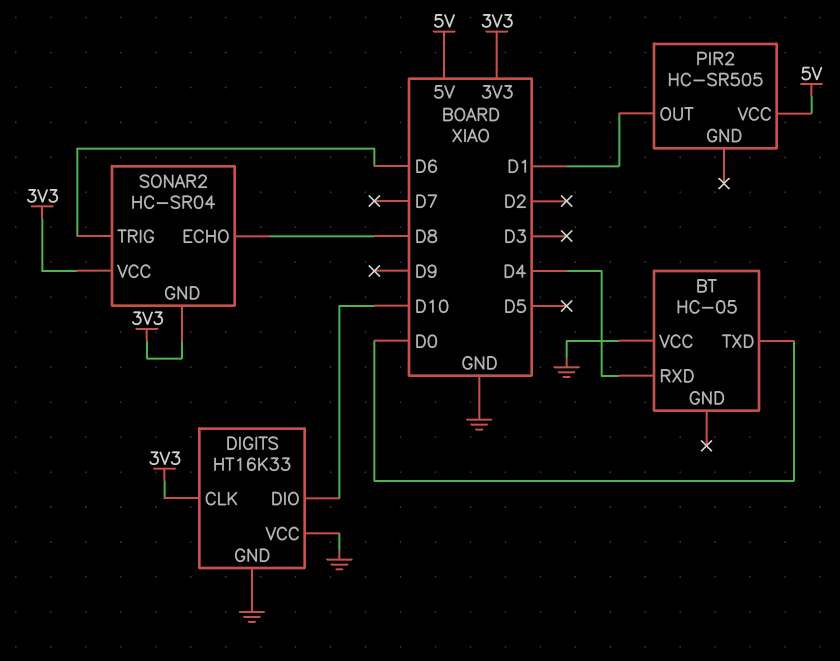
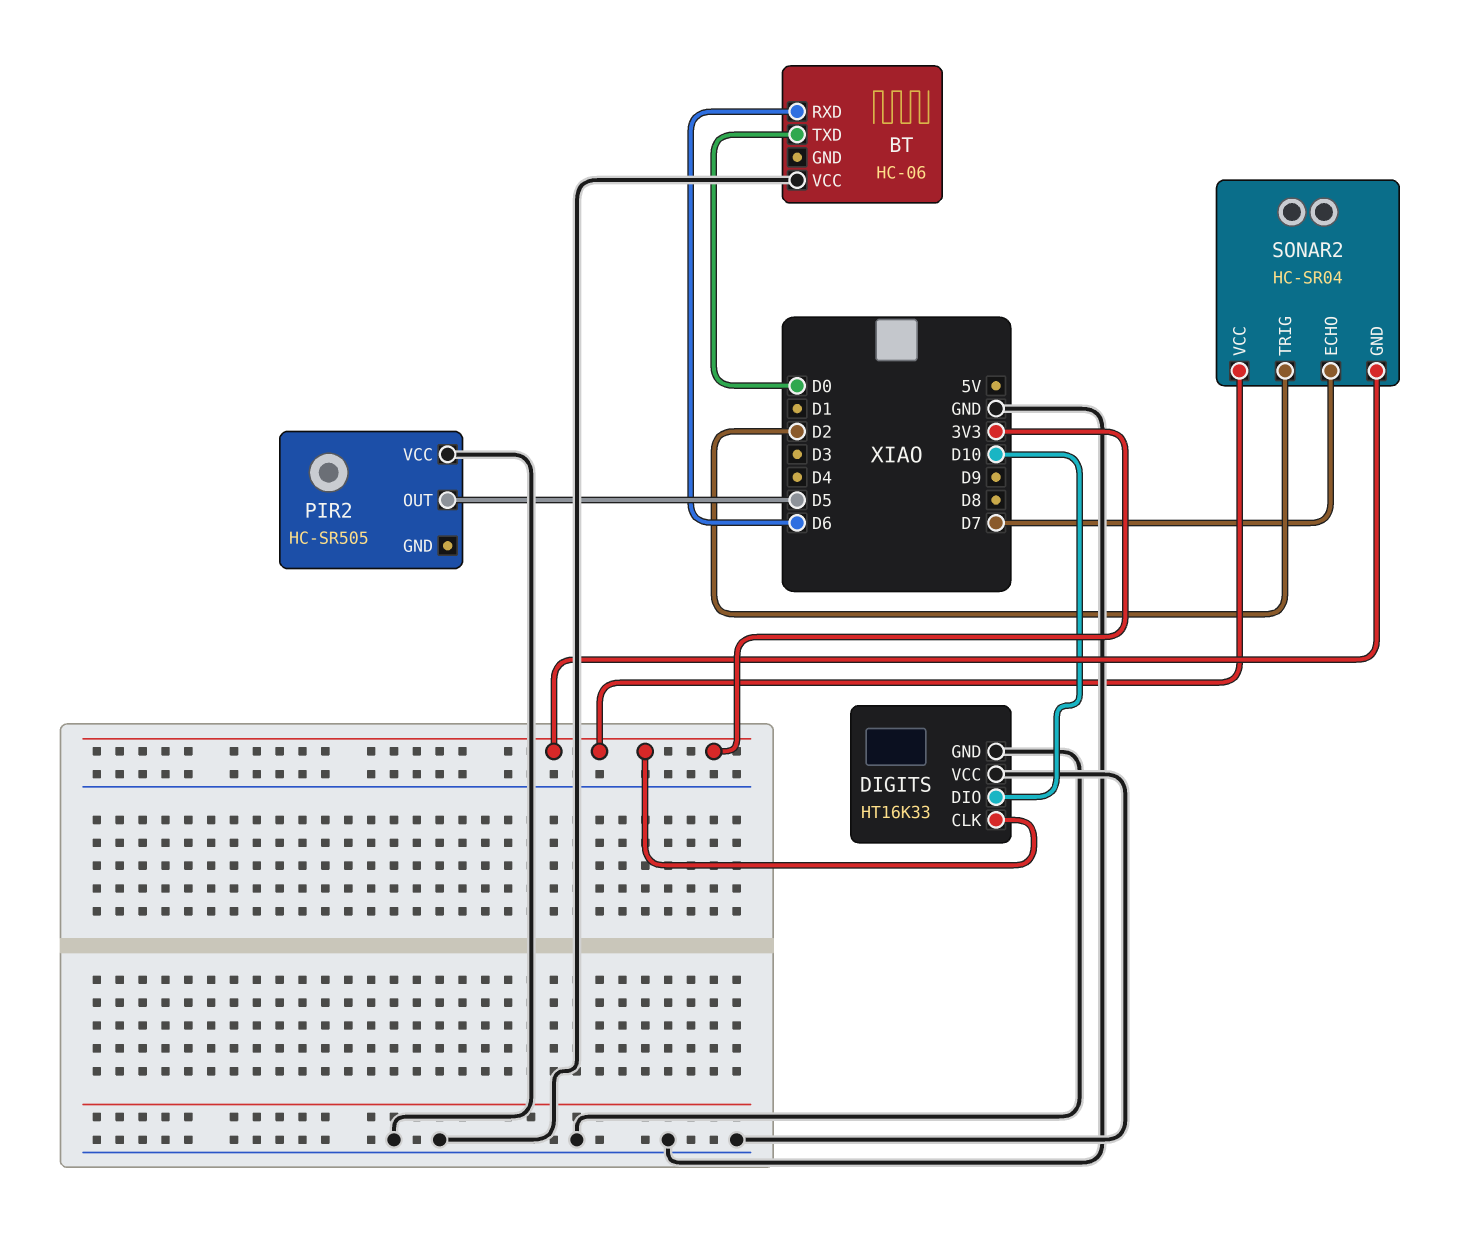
BT: HC-05 -> HC-06
BT pin RXD: D4 -> D6
PIR2 pin OUT: D1 -> D5
PIR2 pin VCC: 5V -> GND
SONAR2 pin ECHO: D8 -> D7
SONAR2 pin TRIG: D6 -> D2

